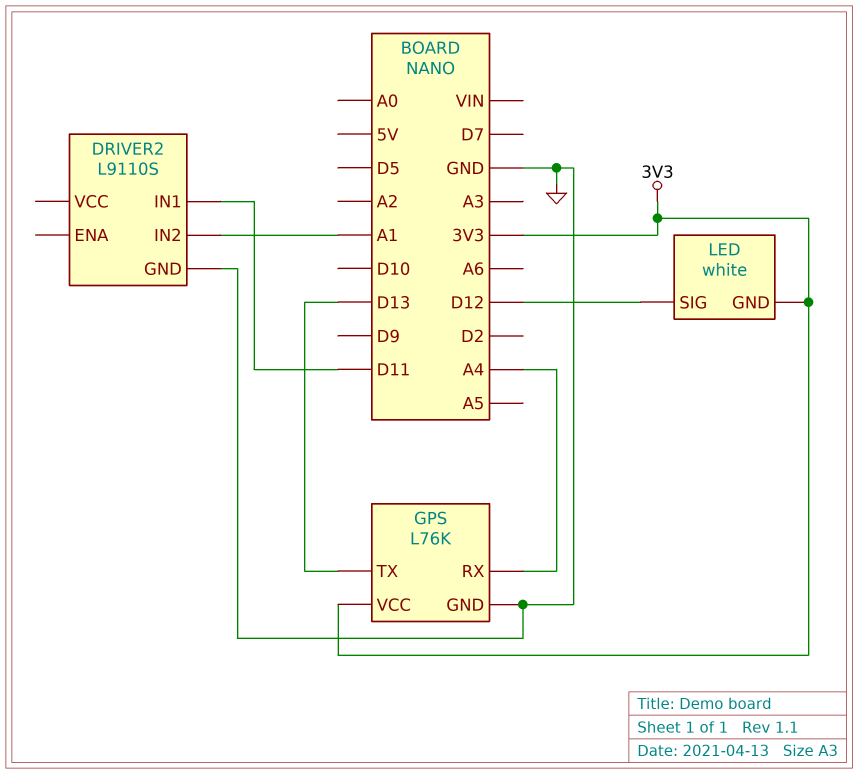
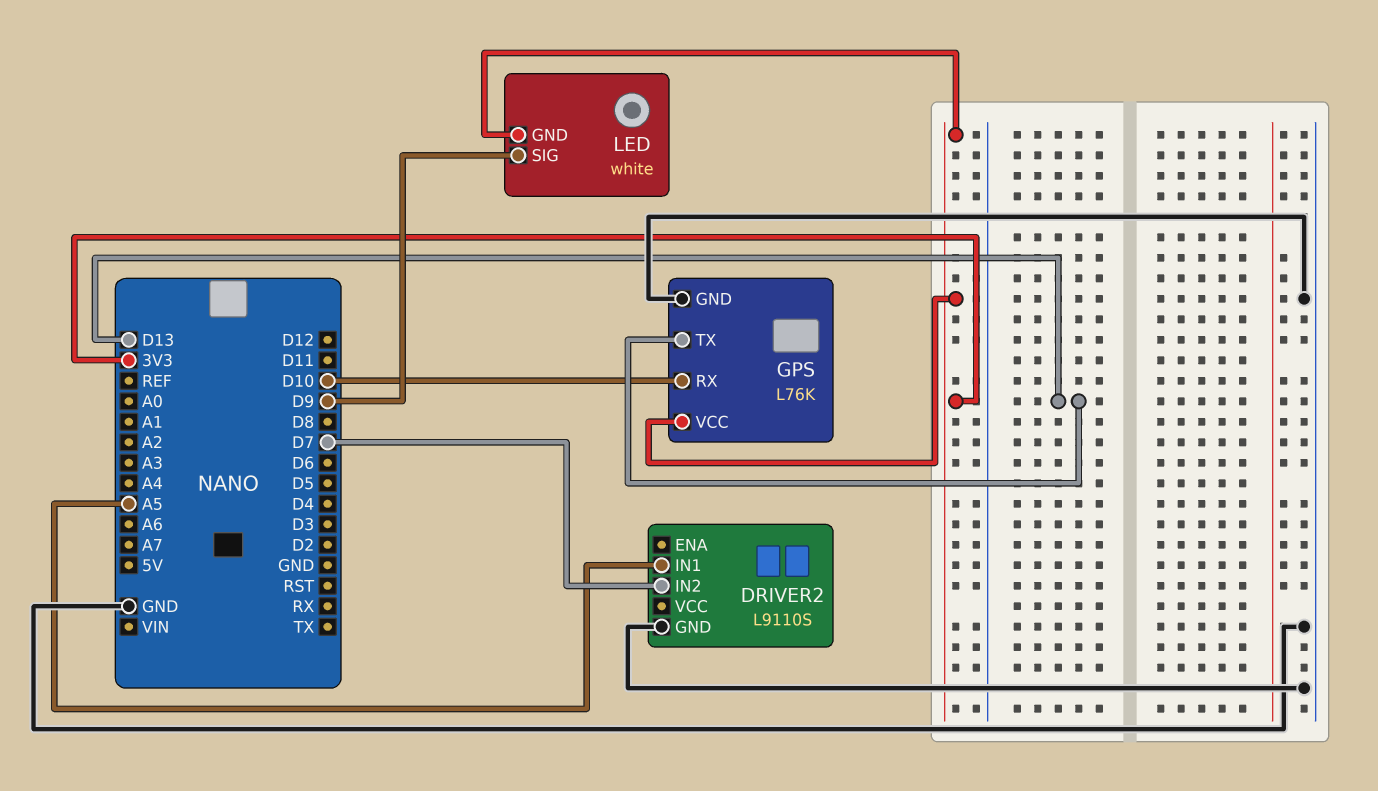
DRIVER2 pin IN1: D11 -> A5
DRIVER2 pin IN2: A1 -> D7
GPS pin RX: A4 -> D10
LED pin SIG: D12 -> D9

